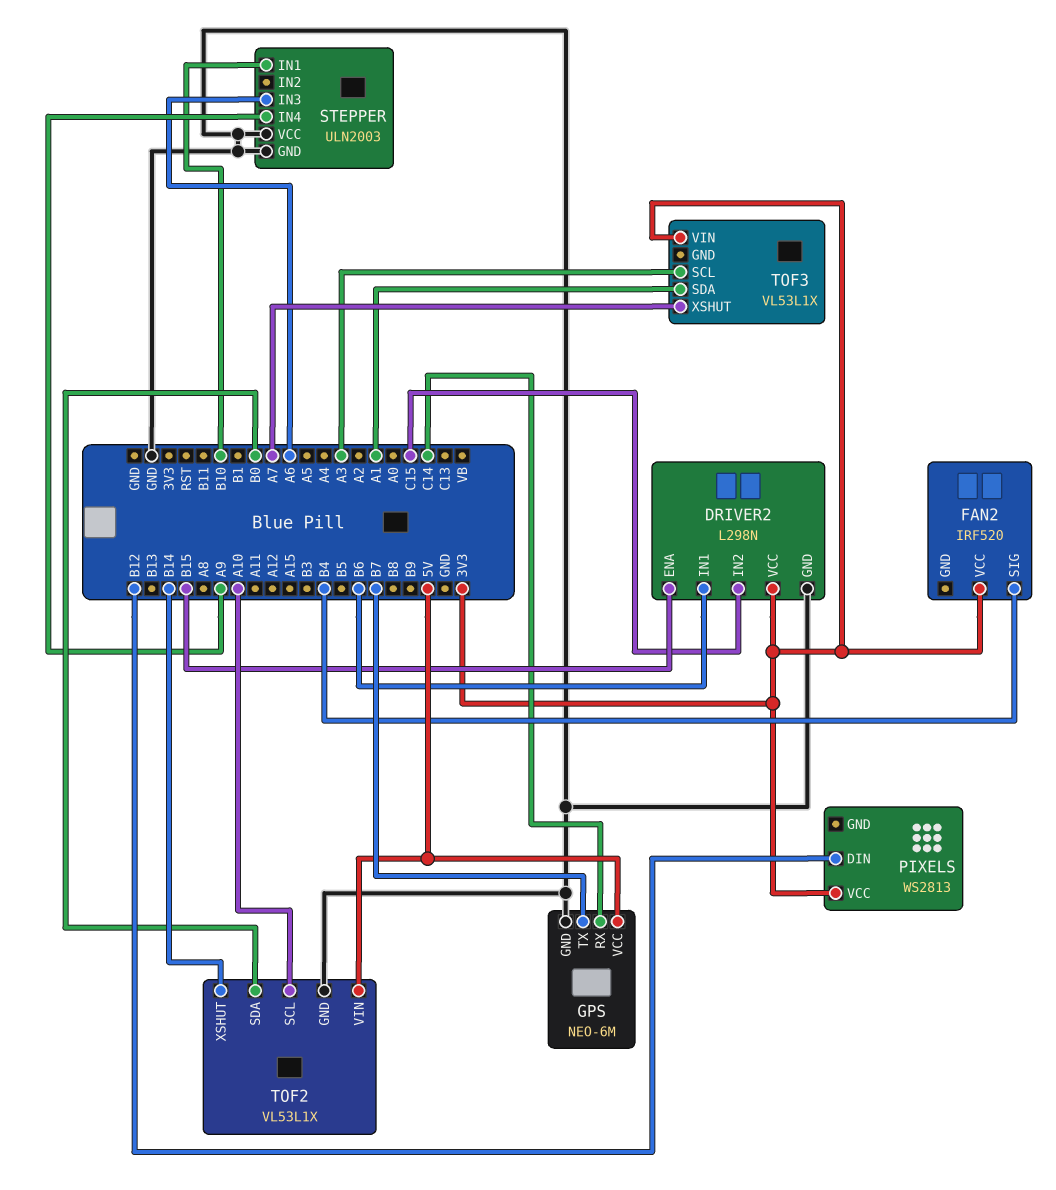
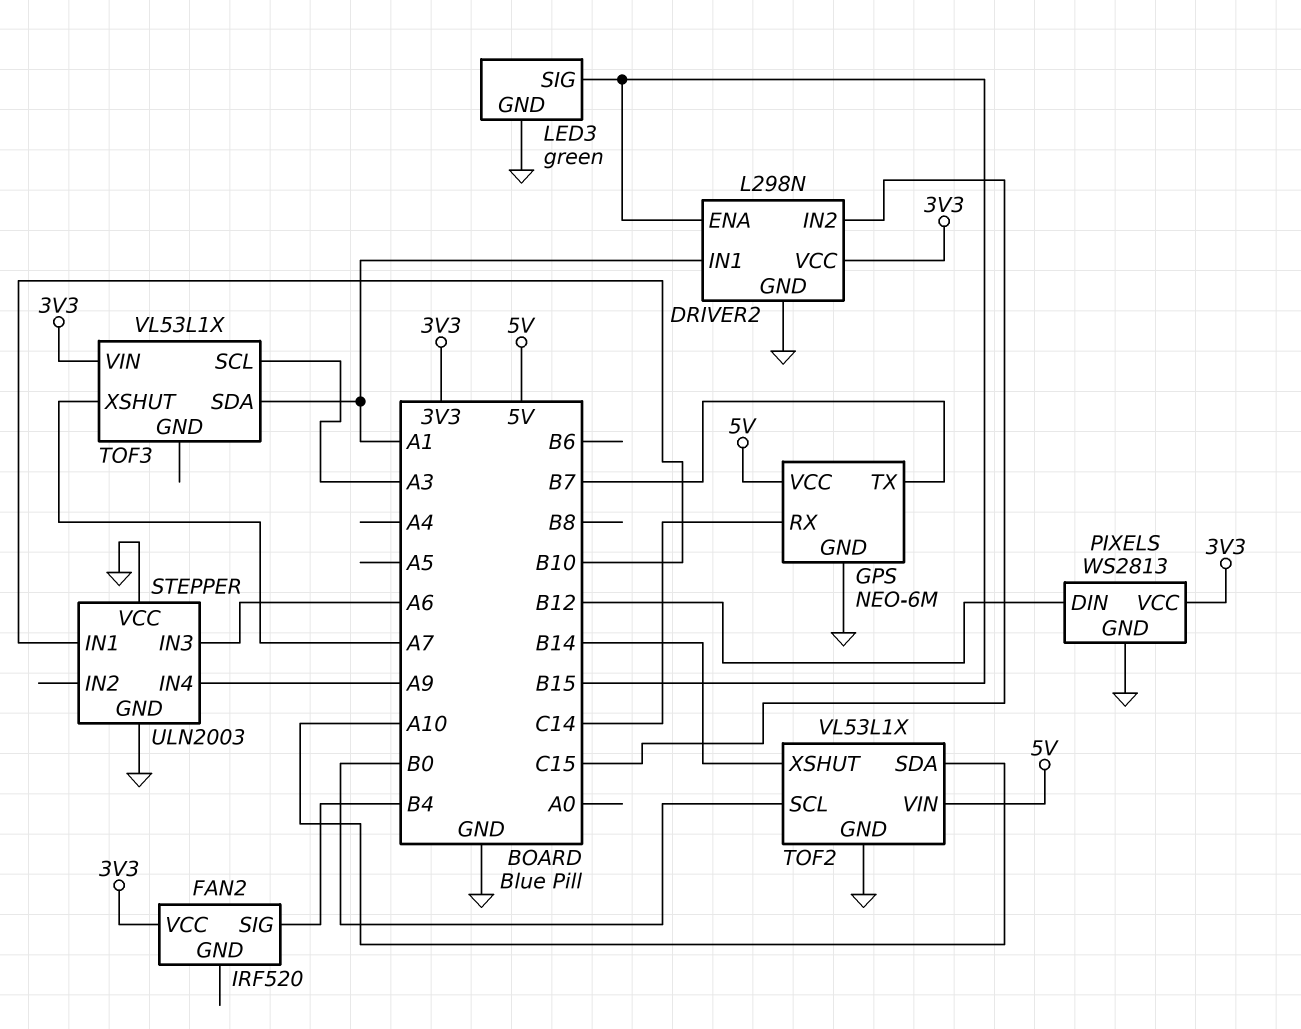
DRIVER2 pin IN1: B6 -> A1
LED3: none -> green
LED3 pin GND: none -> GND
LED3 pin SIG: none -> B15
PIXELS pin GND: none -> GND
TOF2 pin SCL: A10 -> B0
TOF2 pin SDA: B0 -> A10

